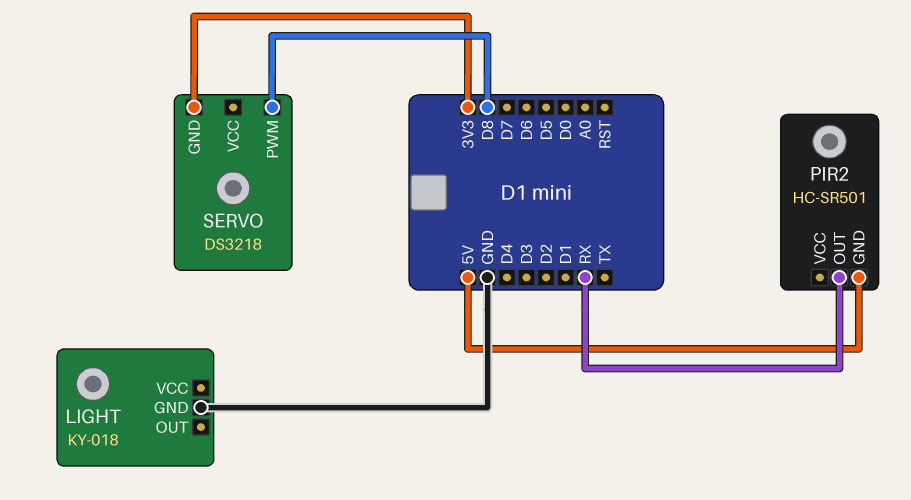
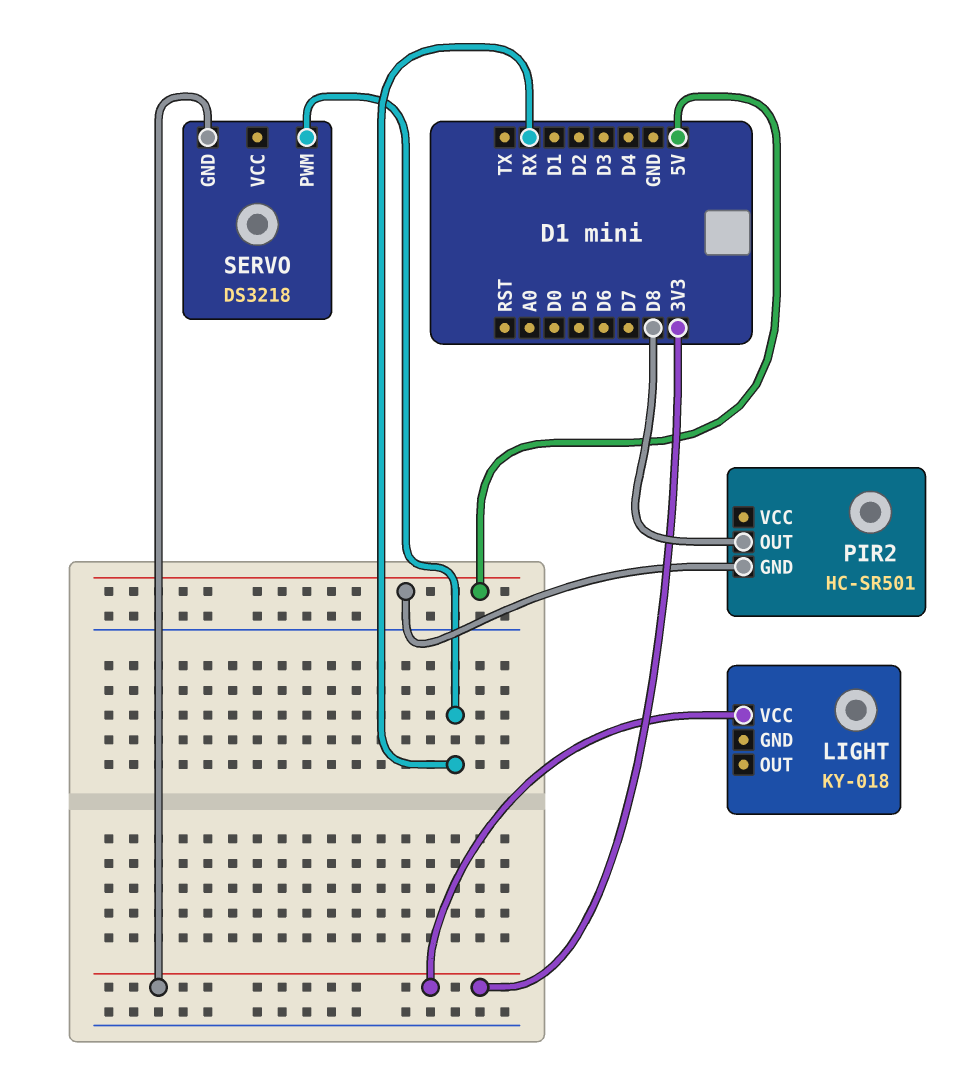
LIGHT pin GND: GND -> none
LIGHT pin VCC: none -> 3V3
PIR2 pin OUT: RX -> D8
SERVO pin PWM: D8 -> RX

